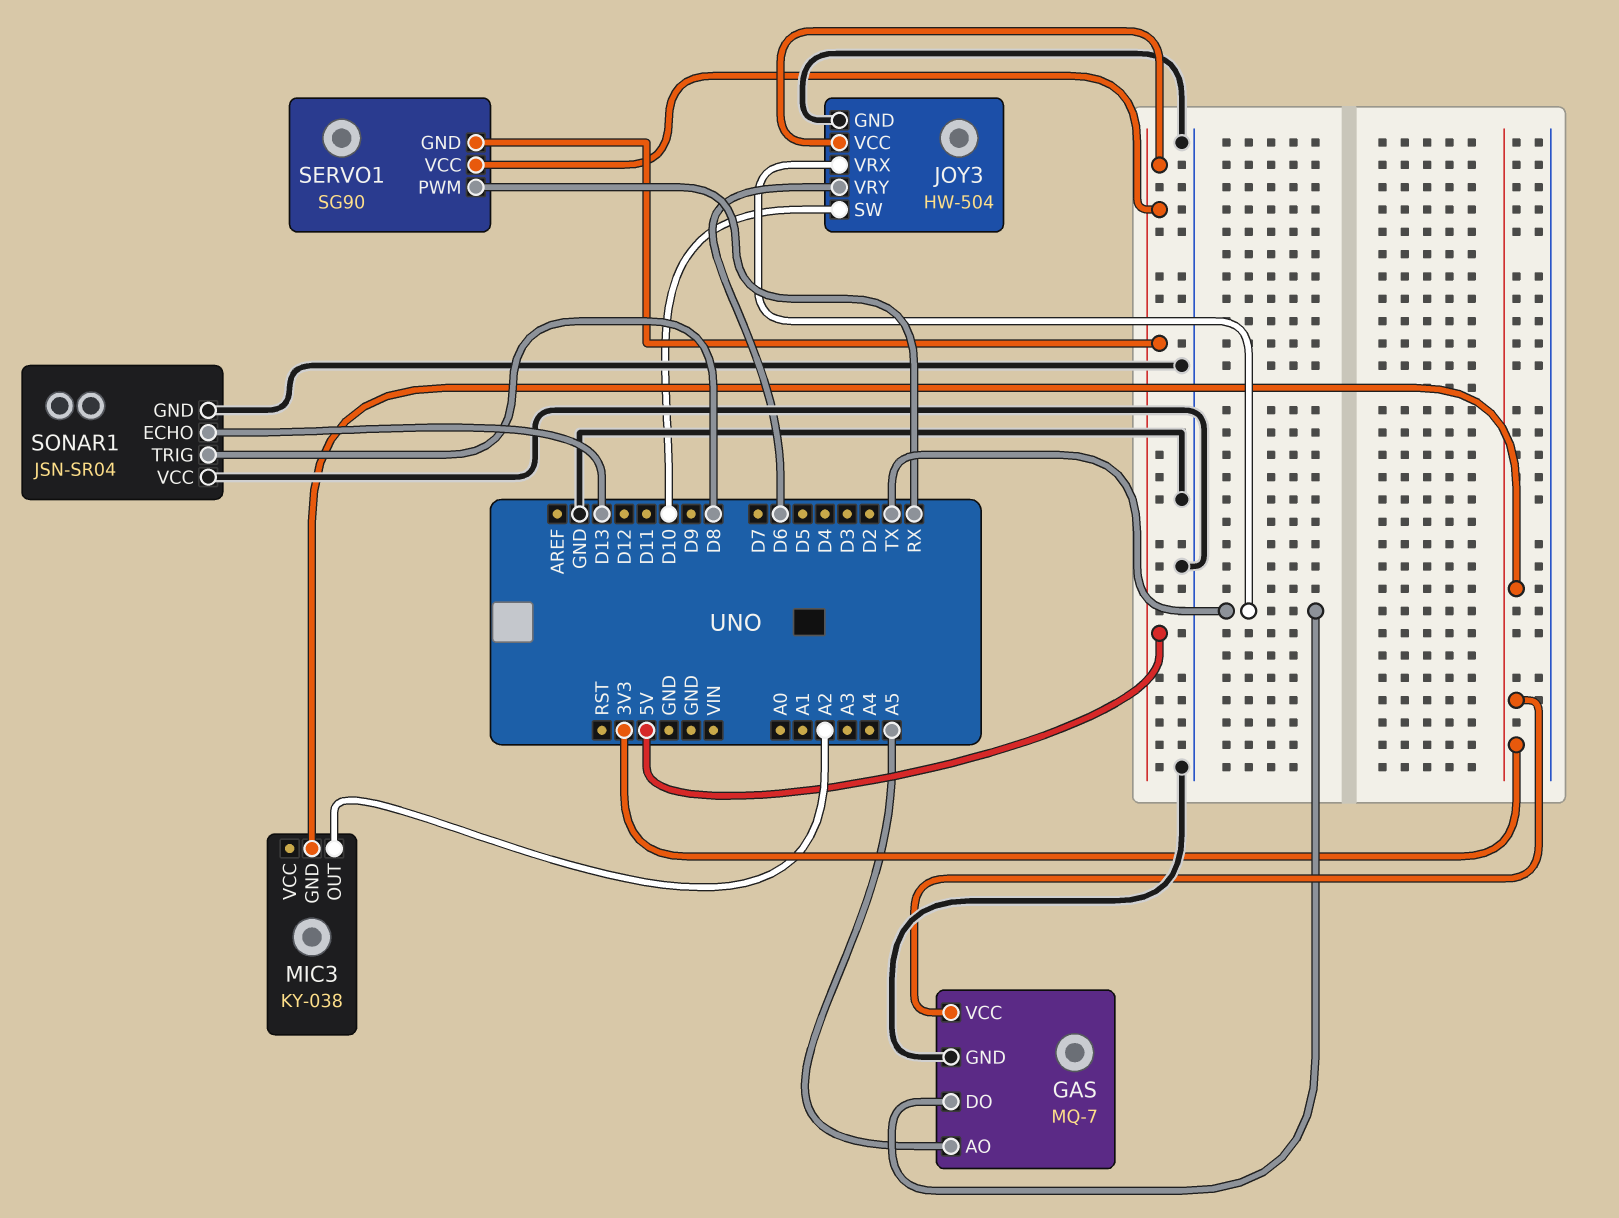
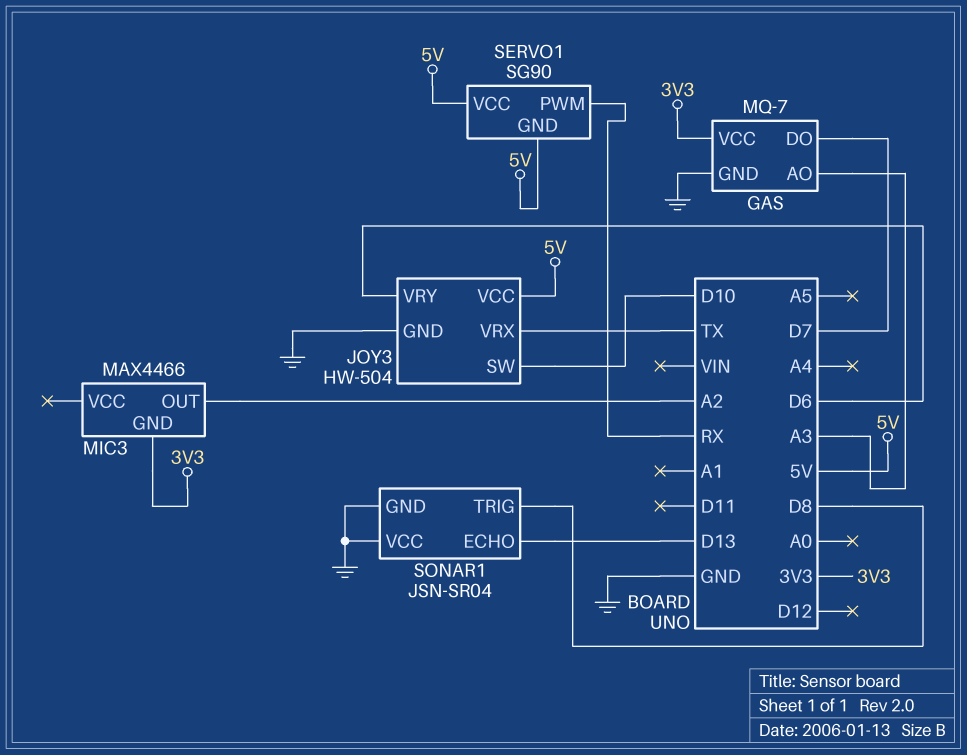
GAS pin AO: A5 -> A3
GAS pin DO: TX -> D7
MIC3: KY-038 -> MAX4466

